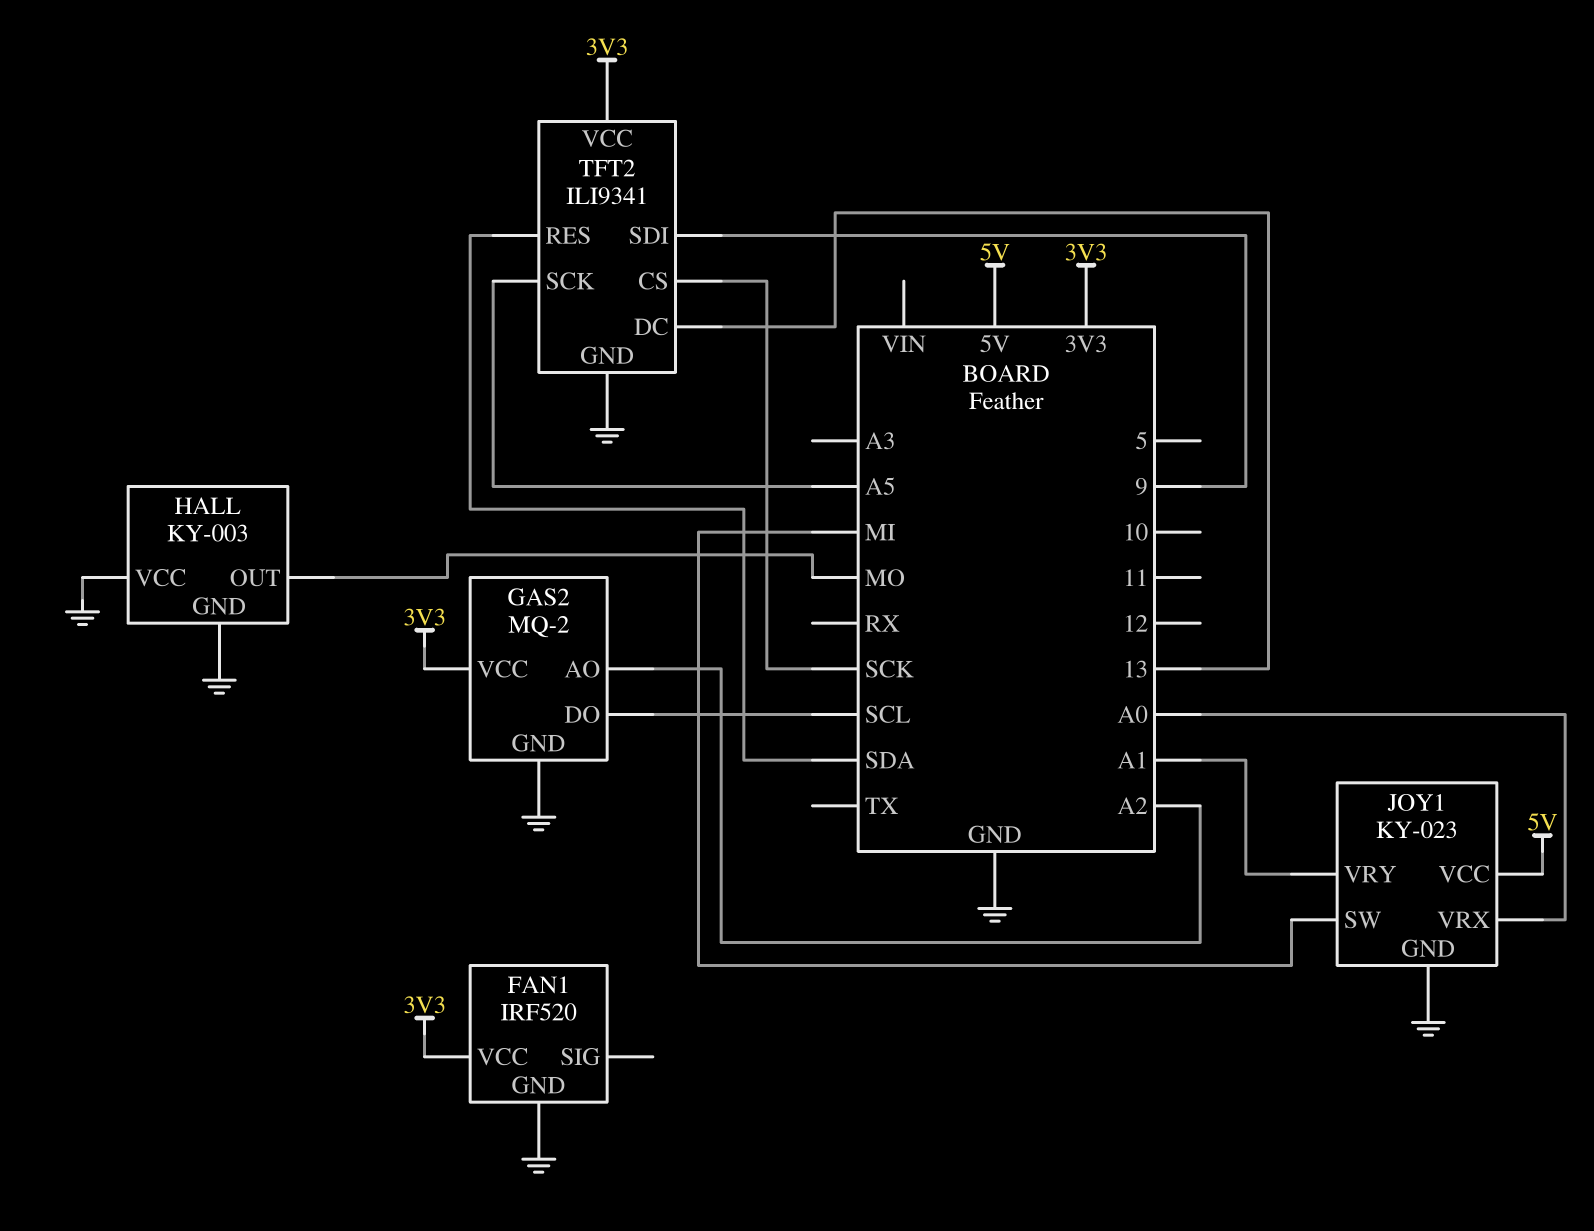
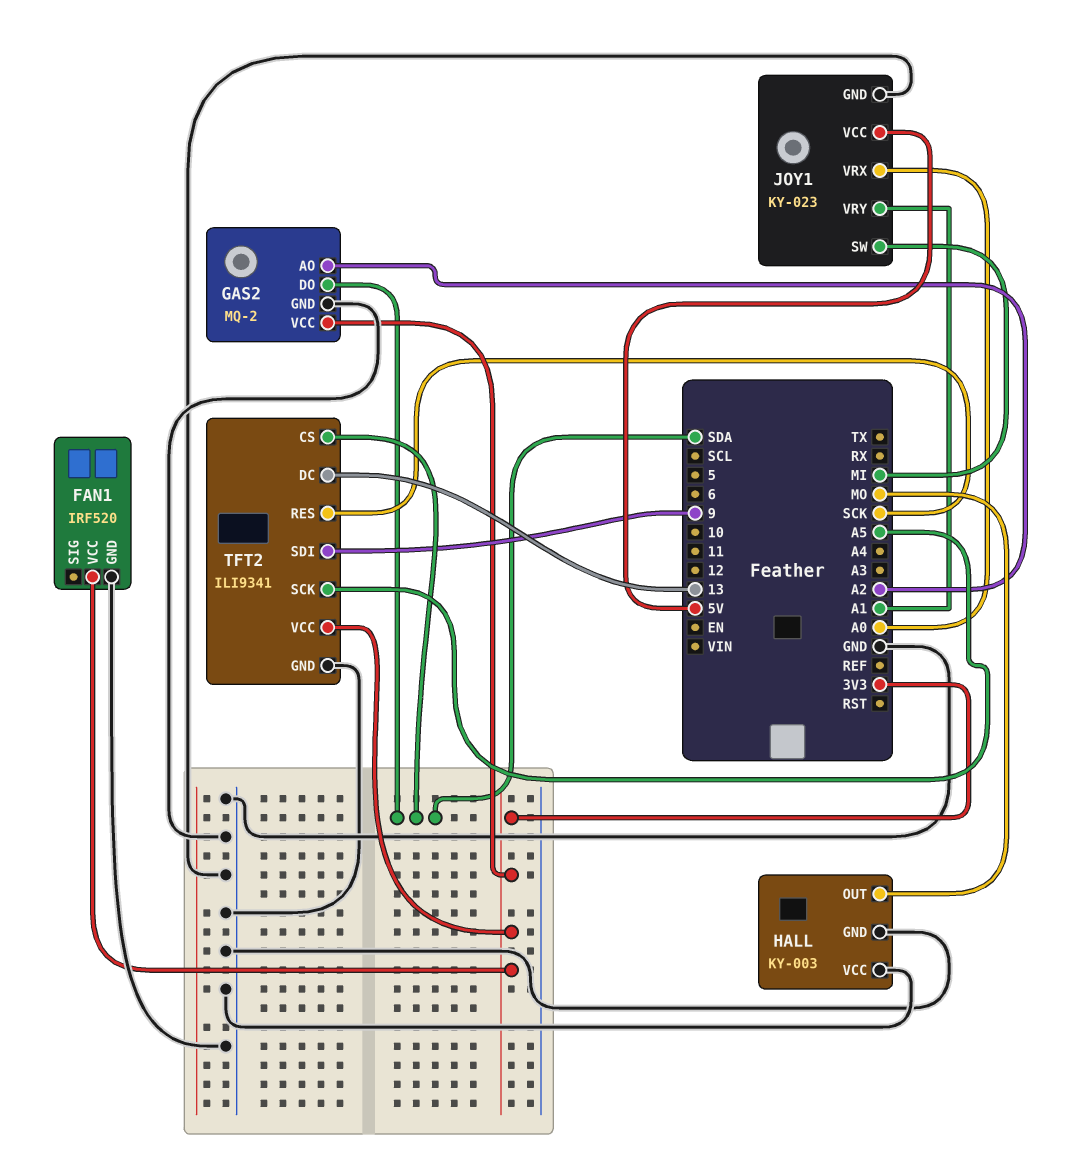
GAS2 pin DO: SCL -> SDA
TFT2 pin CS: SCK -> SDA
TFT2 pin RES: SDA -> SCK

